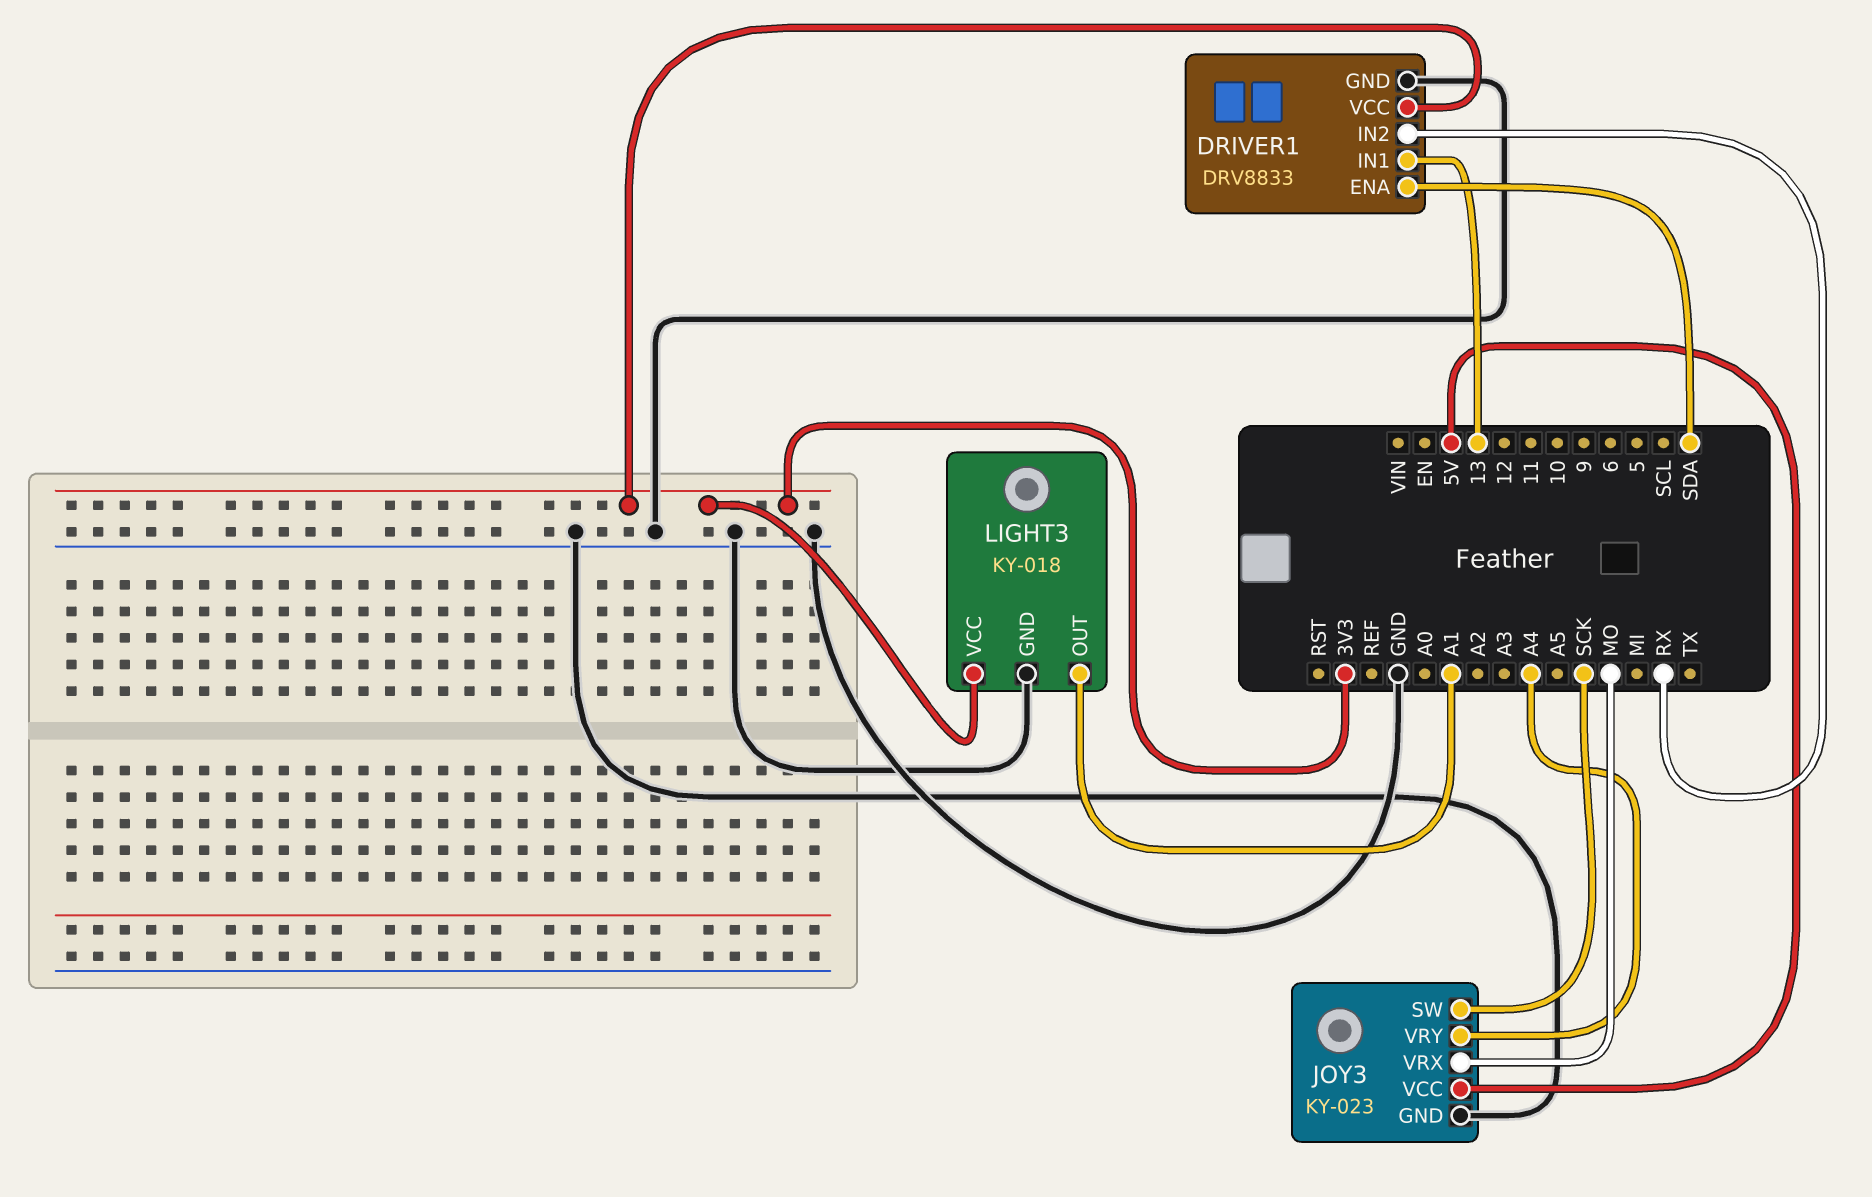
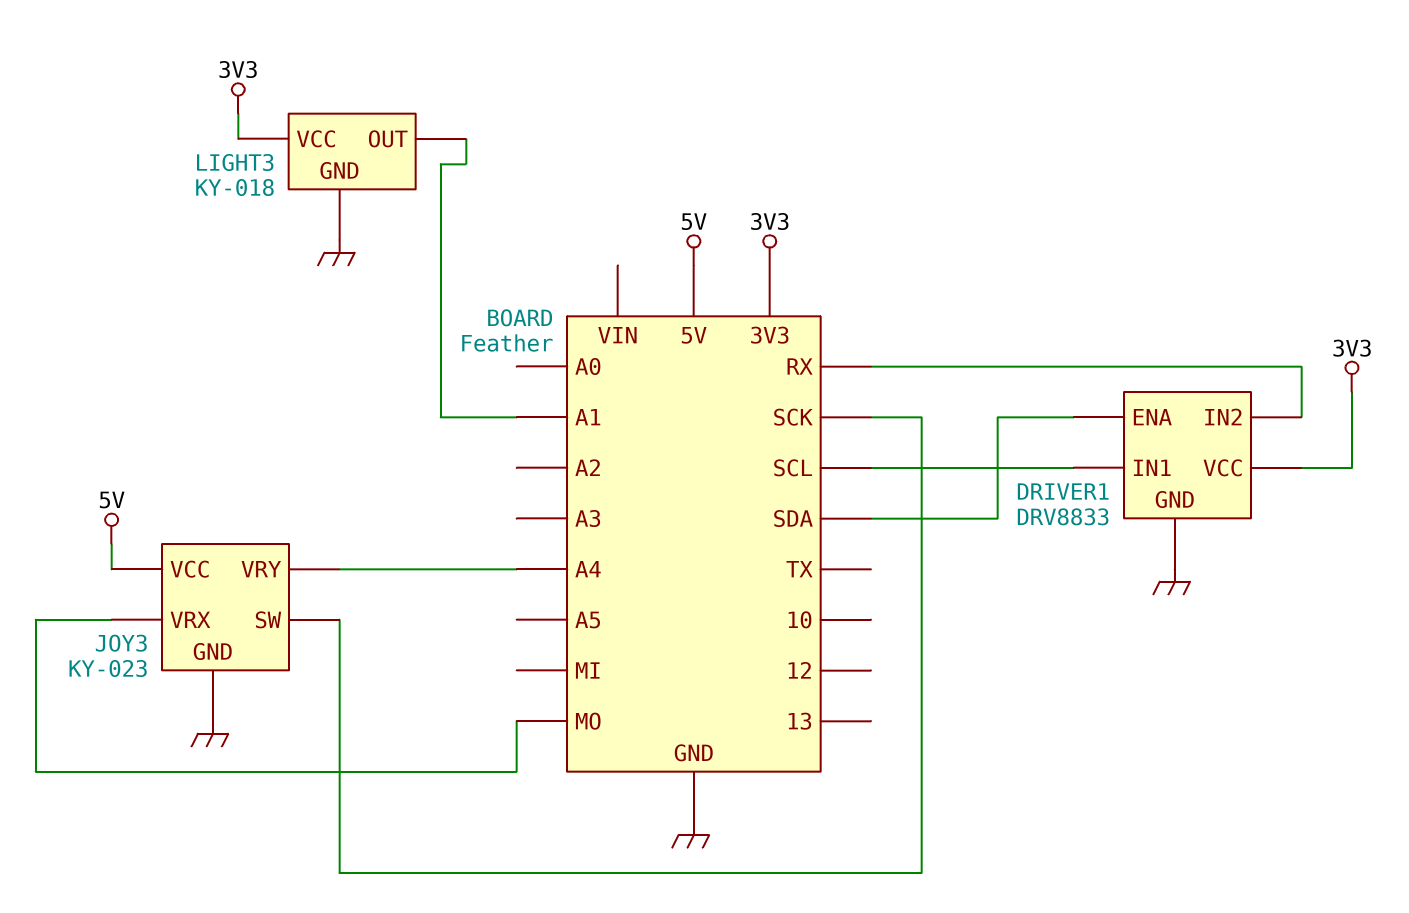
DRIVER1 pin IN1: 13 -> SCL

